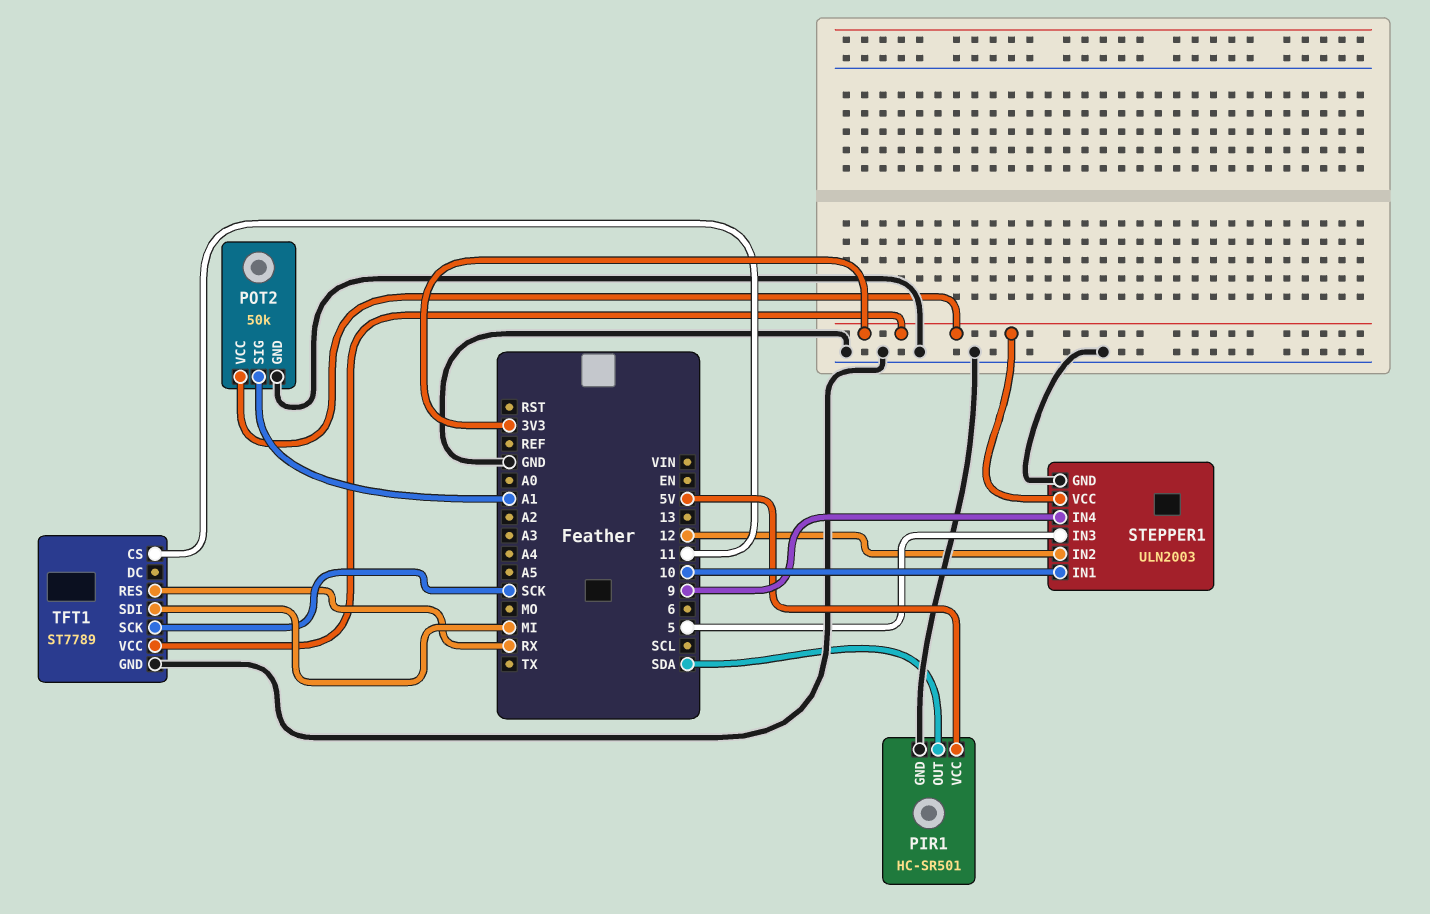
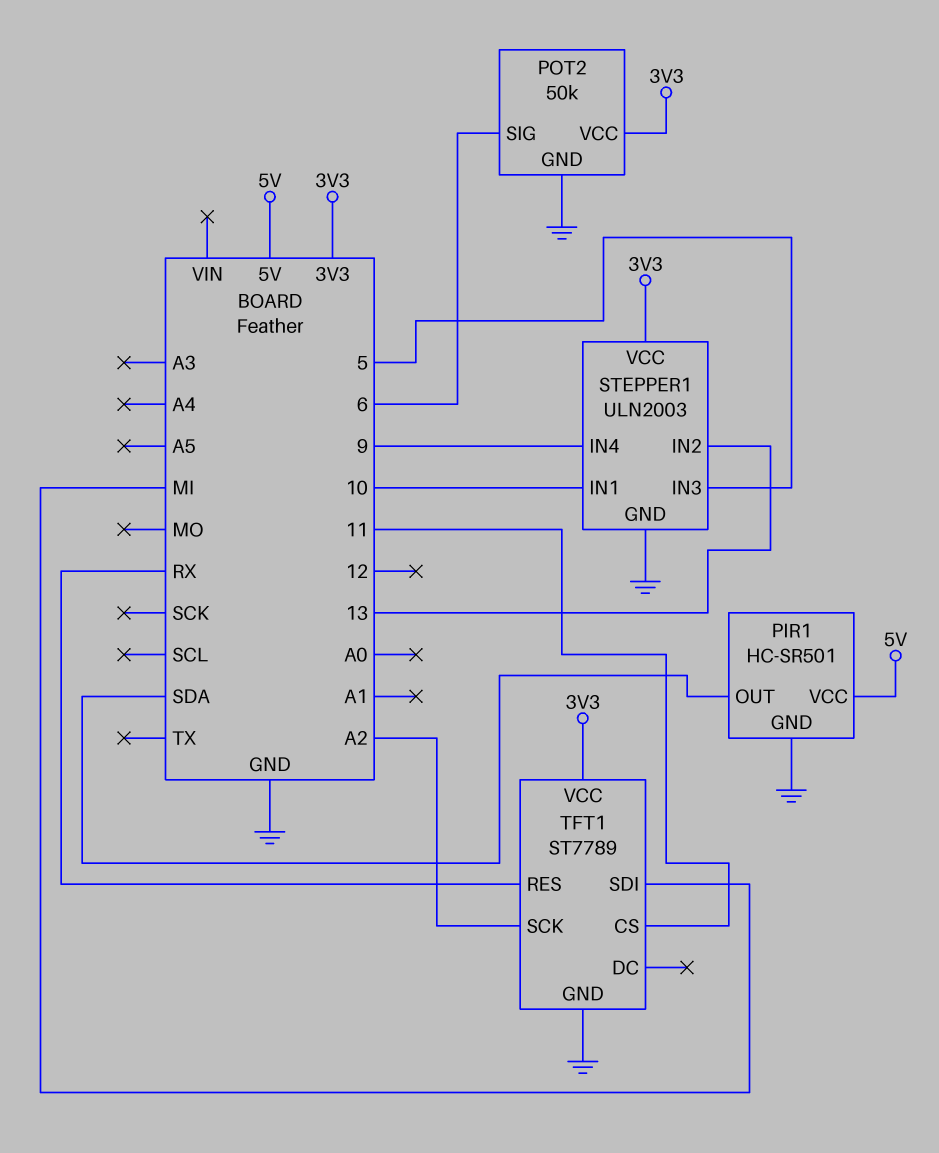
POT2 pin SIG: A1 -> 6
STEPPER1 pin IN2: 12 -> 13
TFT1 pin SCK: SCK -> A2

